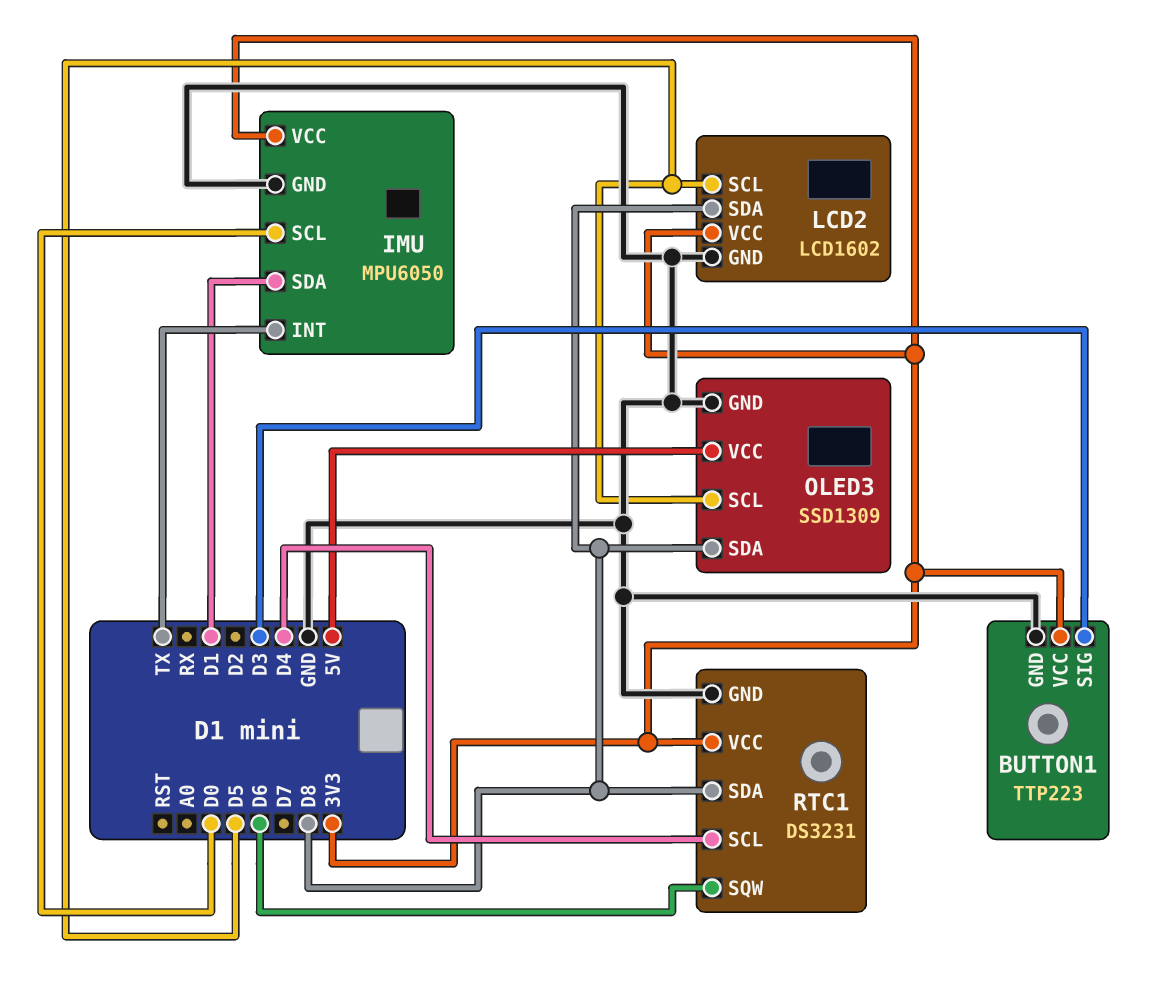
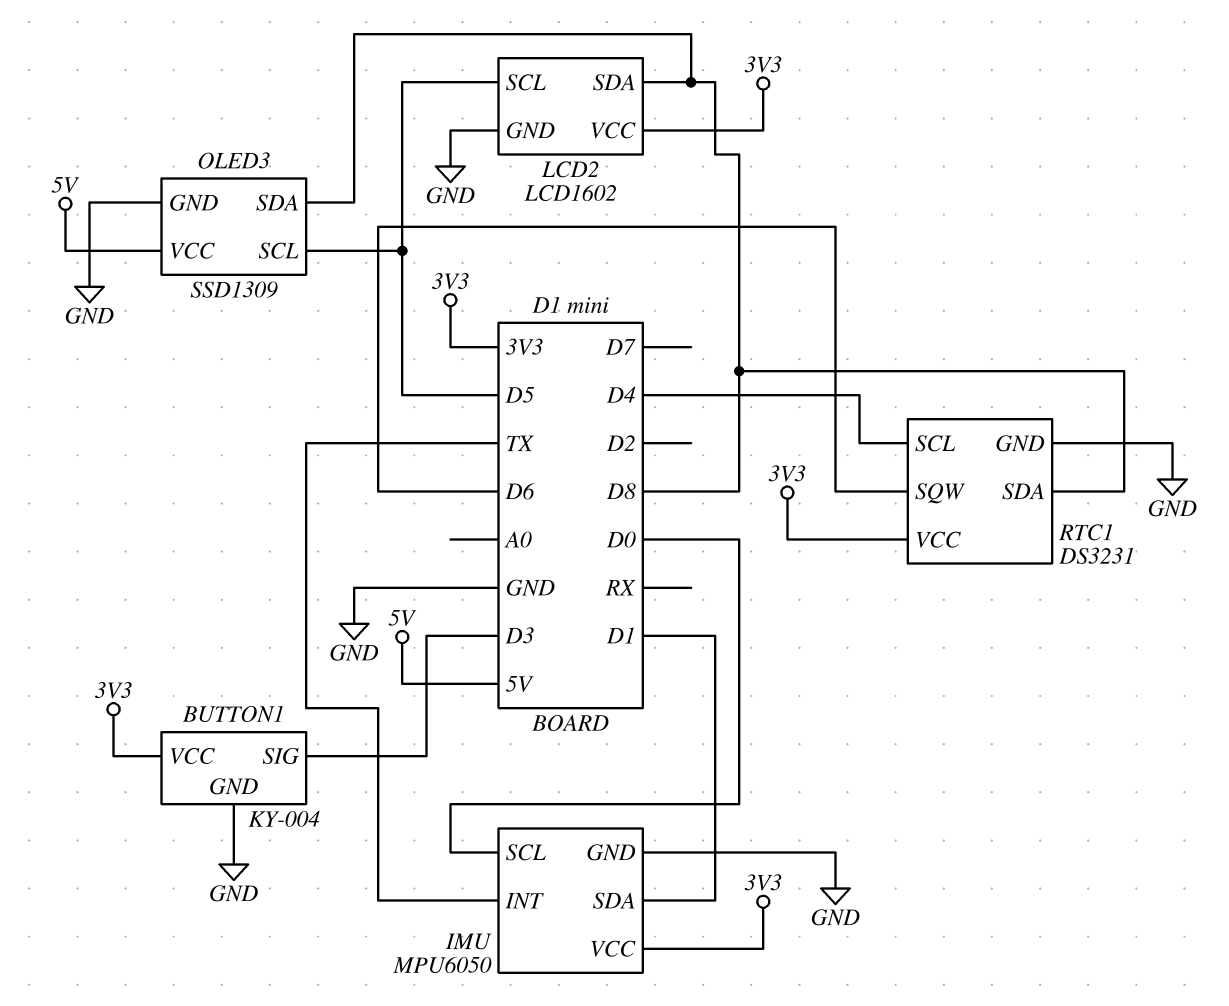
BUTTON1: TTP223 -> KY-004

